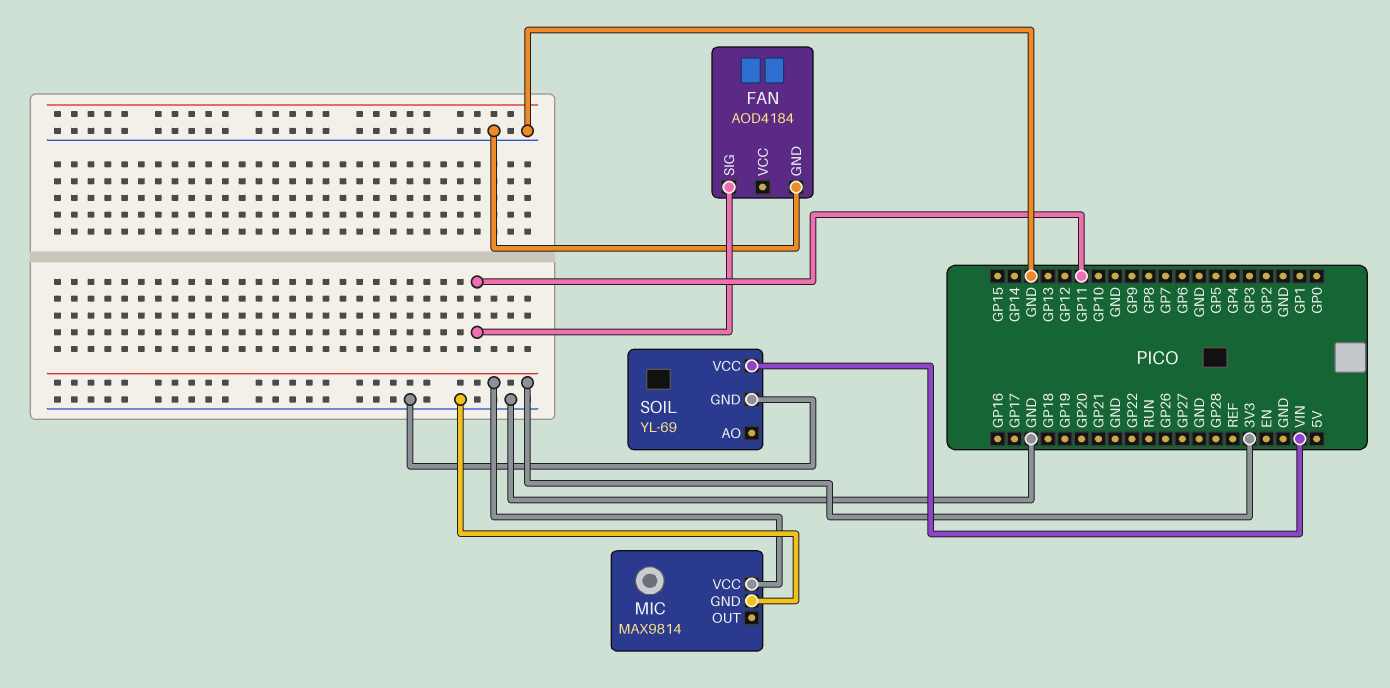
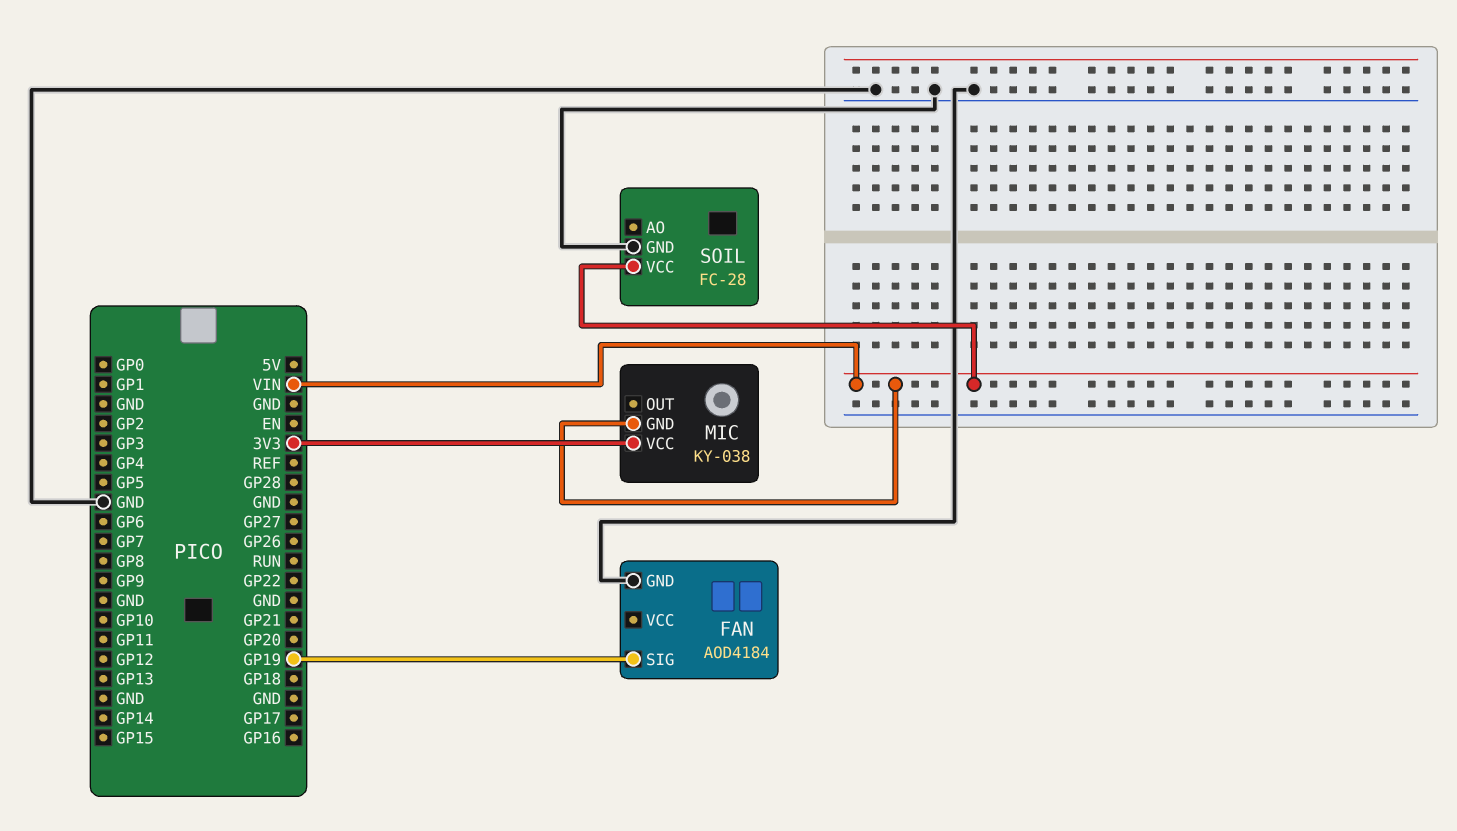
FAN pin SIG: GP11 -> GP19
MIC: MAX9814 -> KY-038
MIC pin GND: GND -> VIN
SOIL: YL-69 -> FC-28

